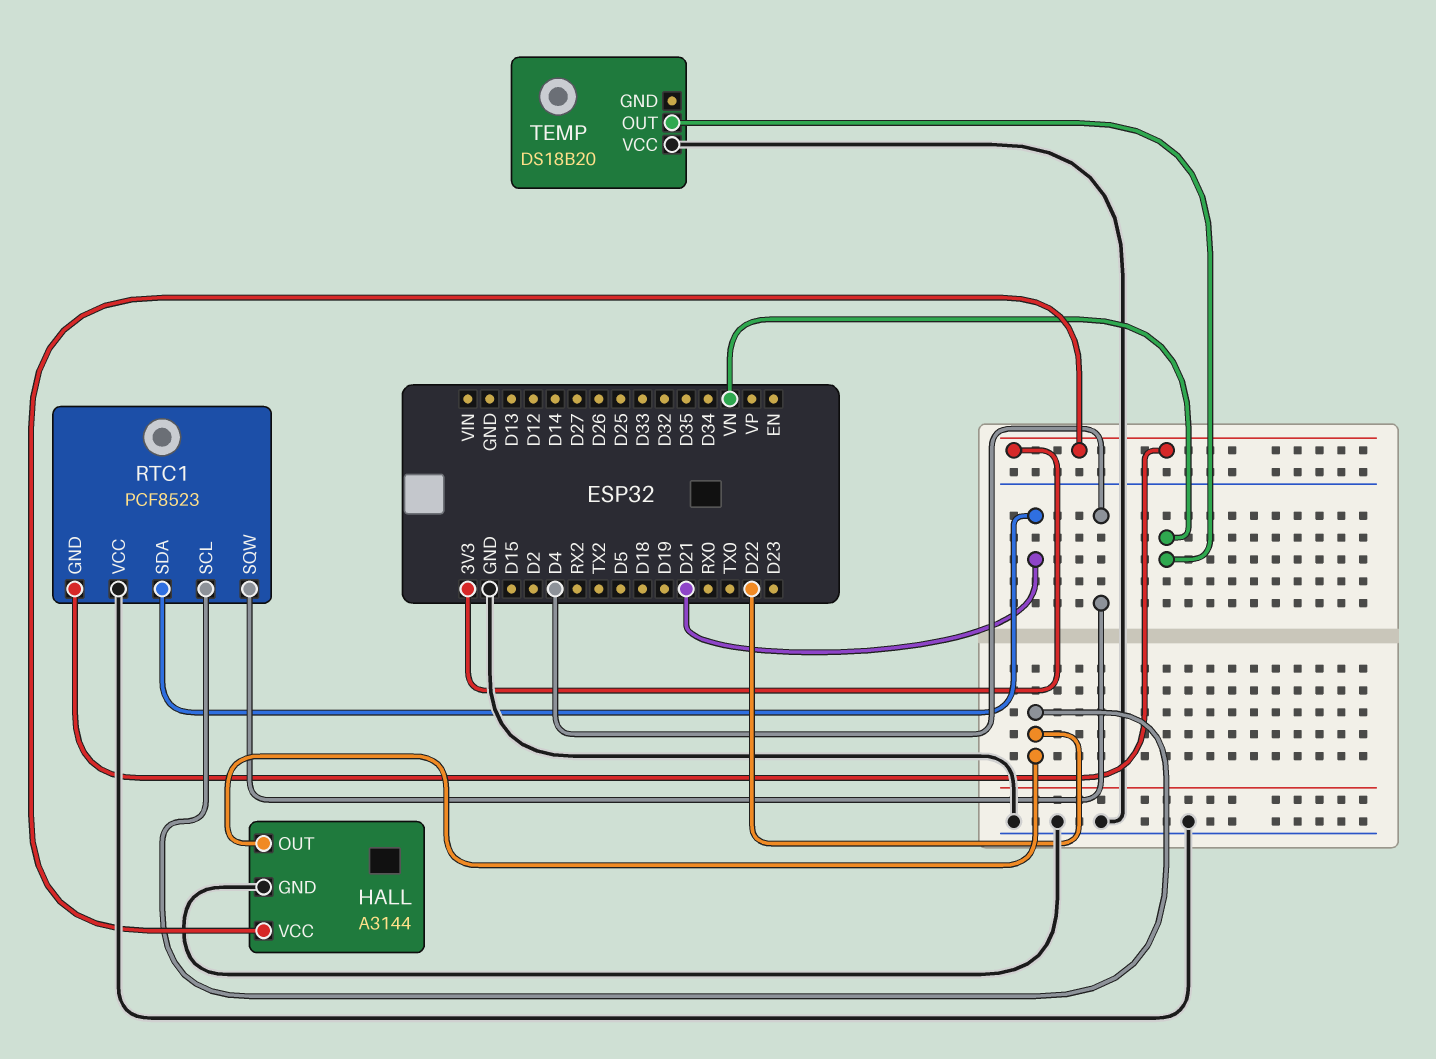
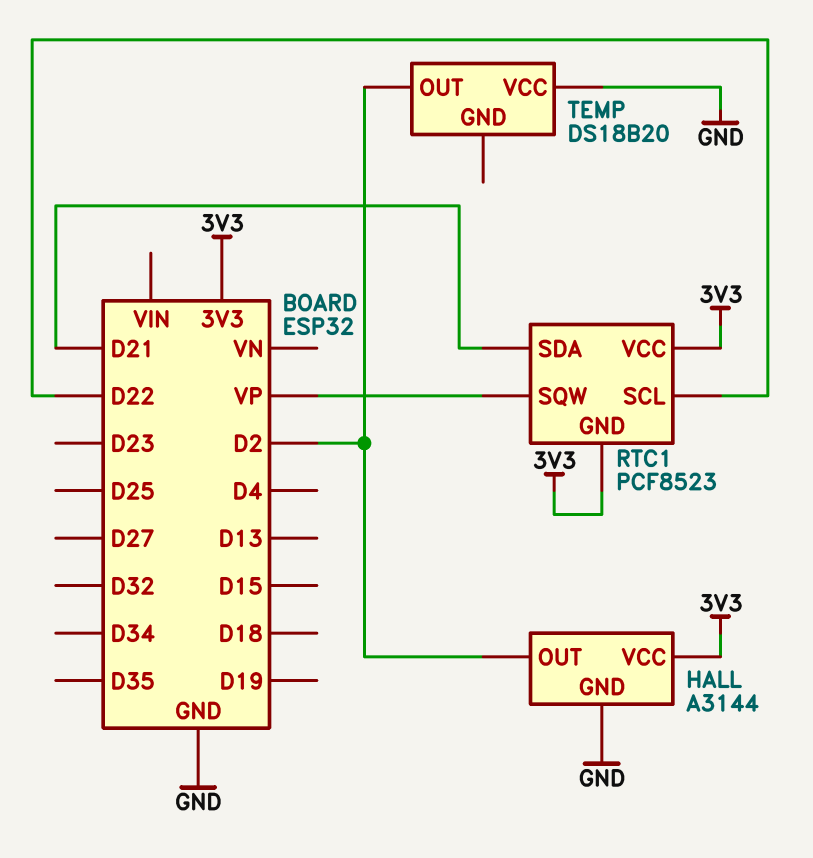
HALL pin OUT: D22 -> D2
RTC1 pin SQW: D4 -> VP
RTC1 pin VCC: GND -> 3V3
TEMP pin OUT: VN -> D2

